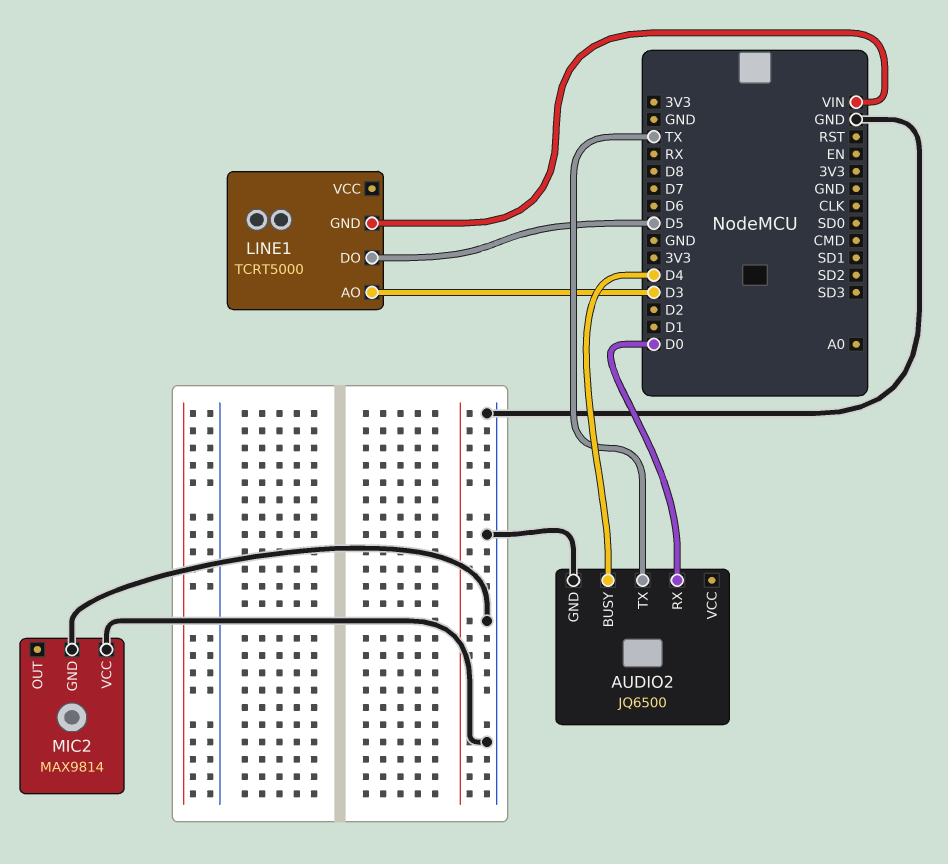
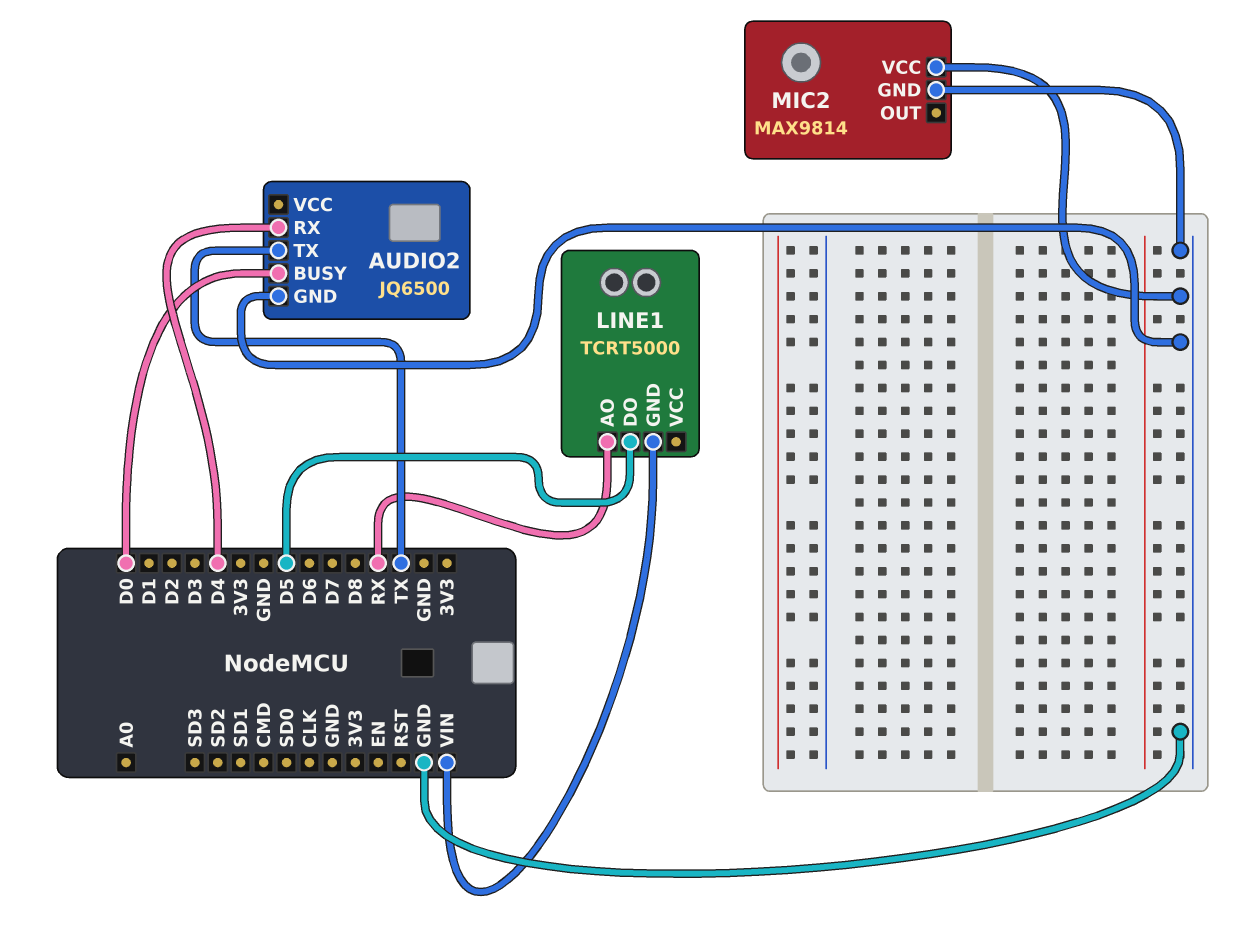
AUDIO2 pin BUSY: D4 -> D0
AUDIO2 pin RX: D0 -> D4
LINE1 pin AO: D3 -> RX

